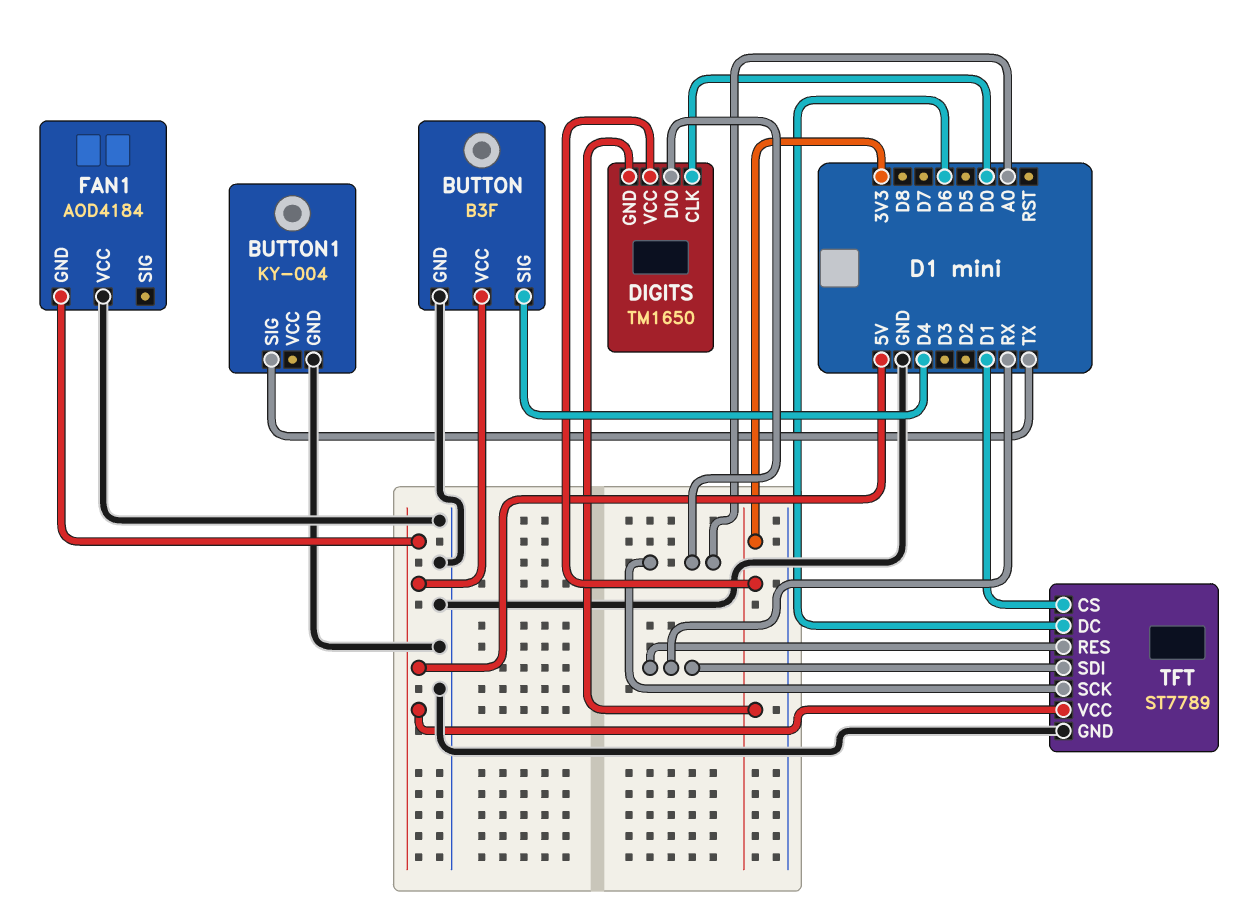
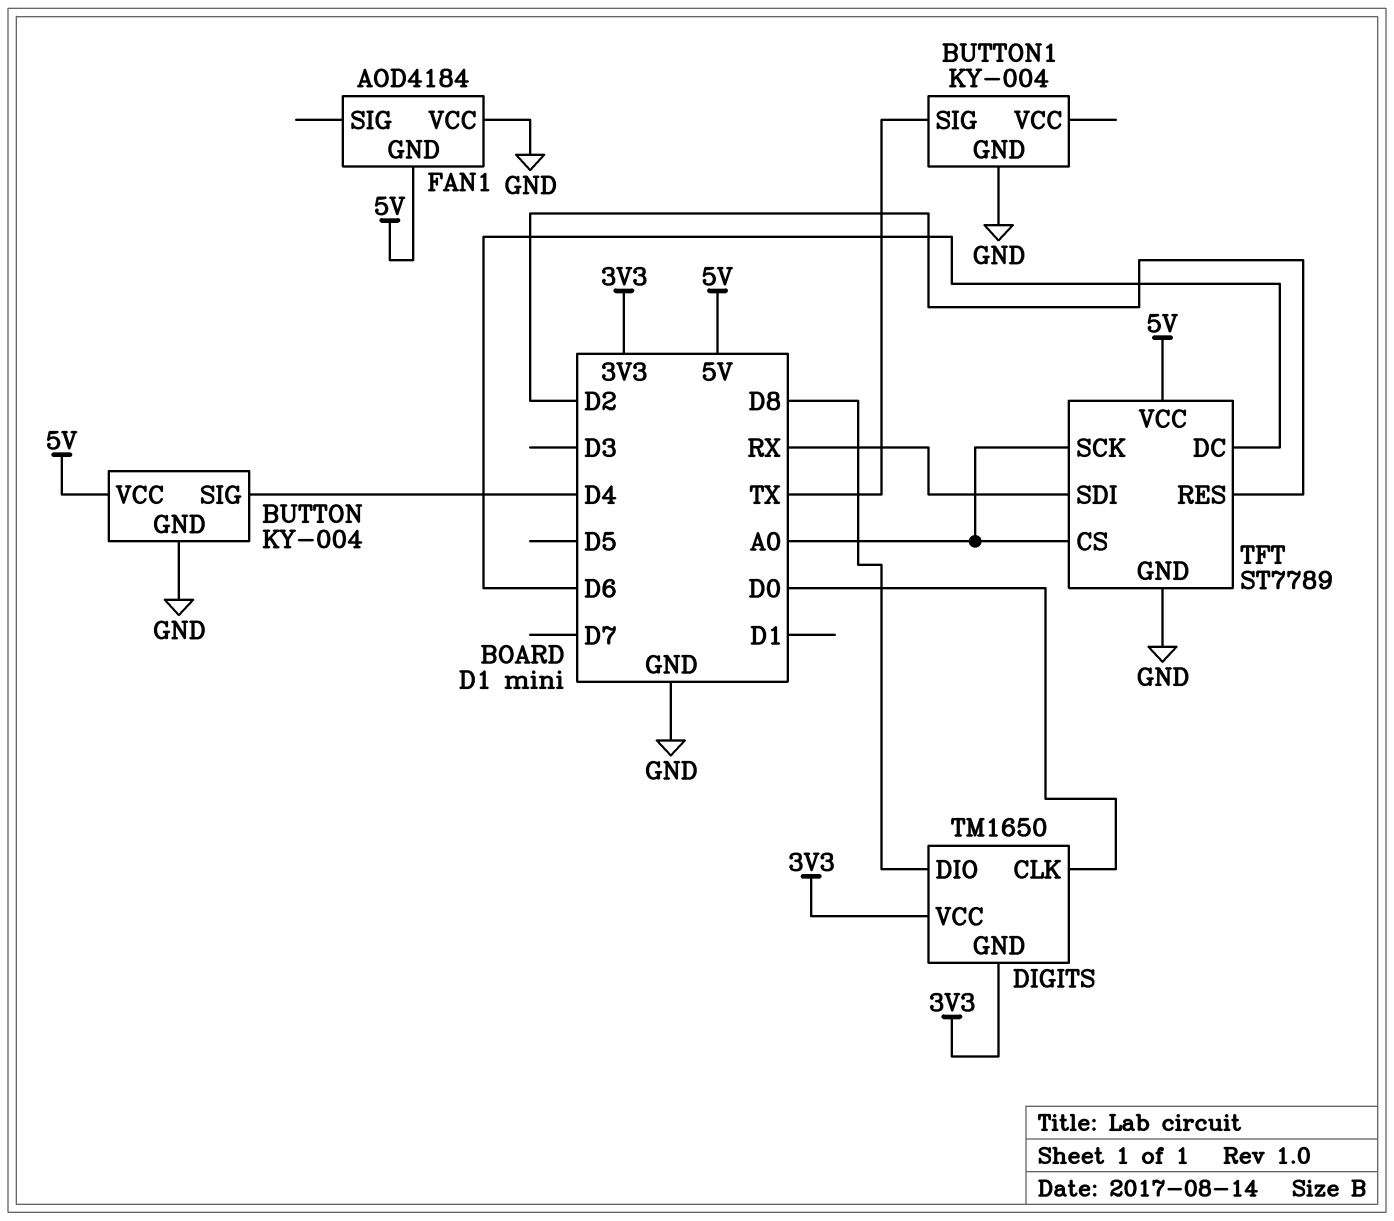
BUTTON: B3F -> KY-004
DIGITS pin DIO: A0 -> D8
TFT pin CS: D1 -> A0
TFT pin RES: RX -> D2

